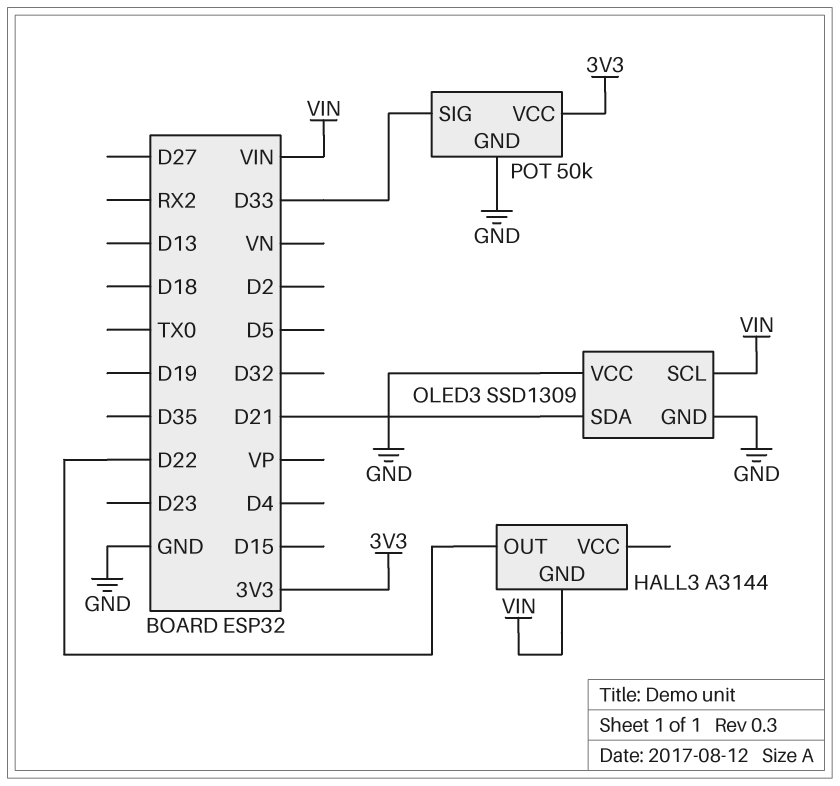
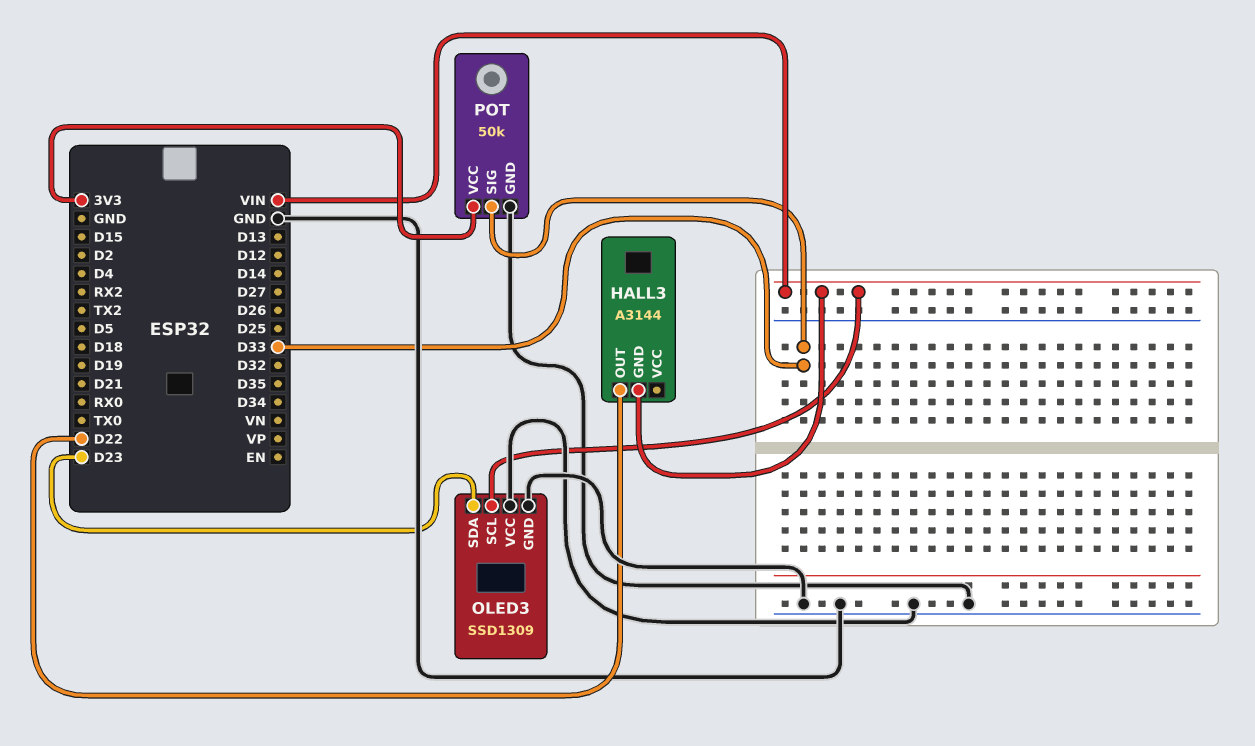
OLED3 pin SDA: D21 -> D23

